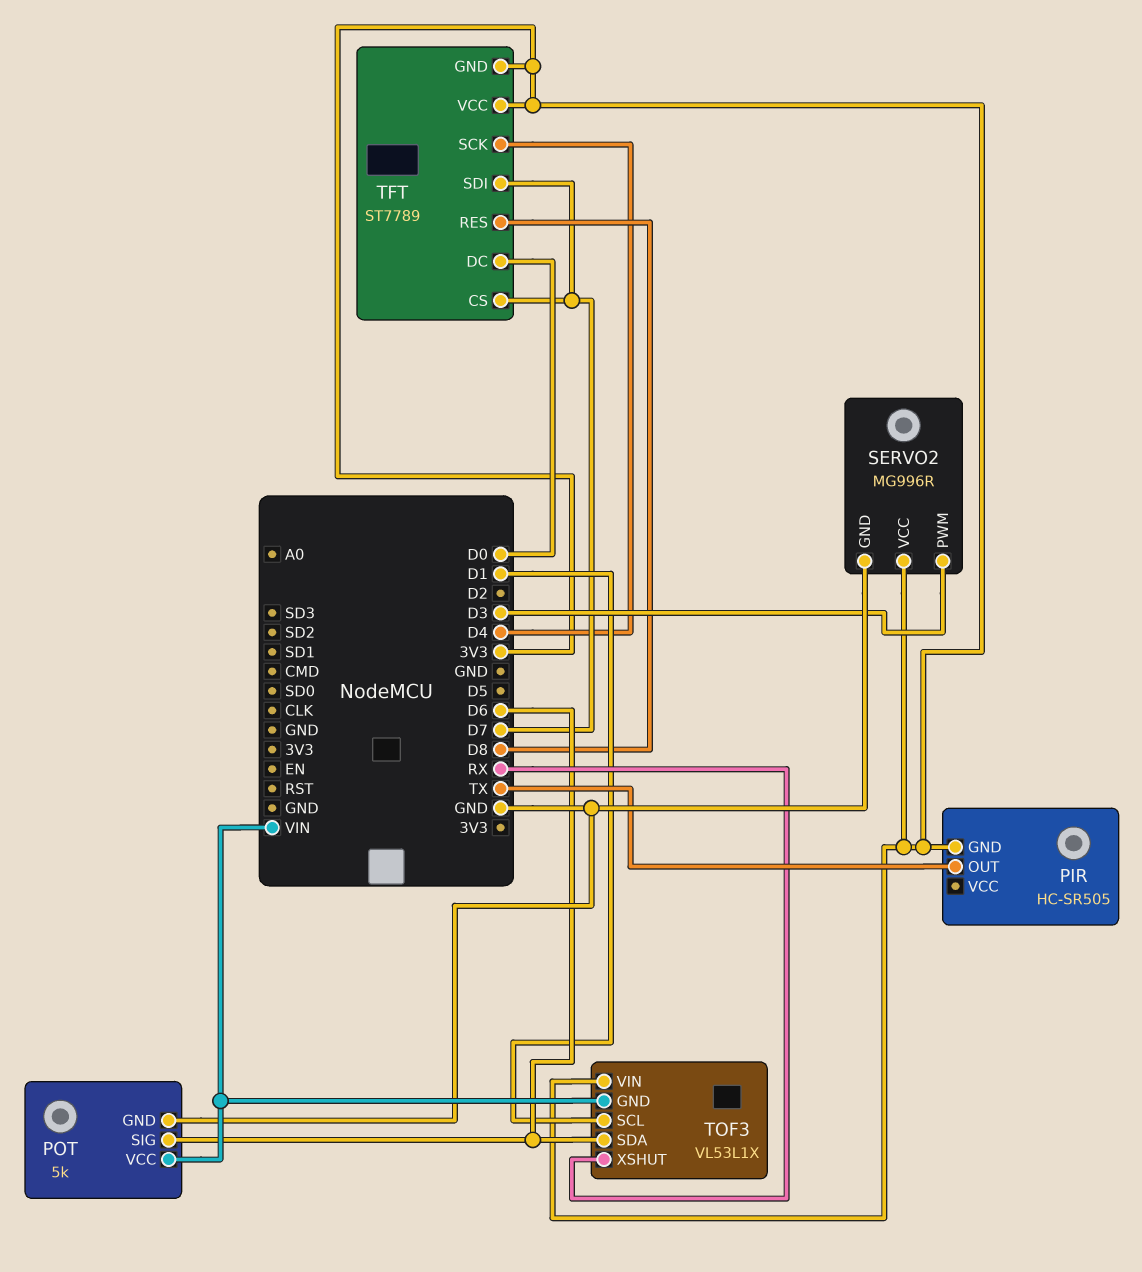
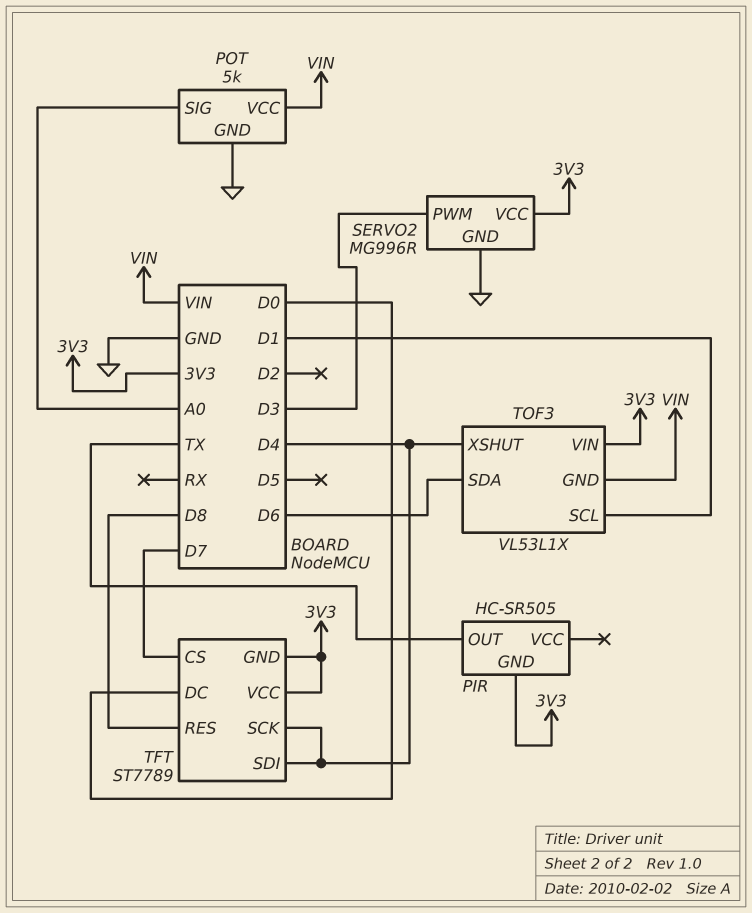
POT pin SIG: D6 -> A0
TFT pin SDI: D7 -> D4
TOF3 pin XSHUT: RX -> D4

